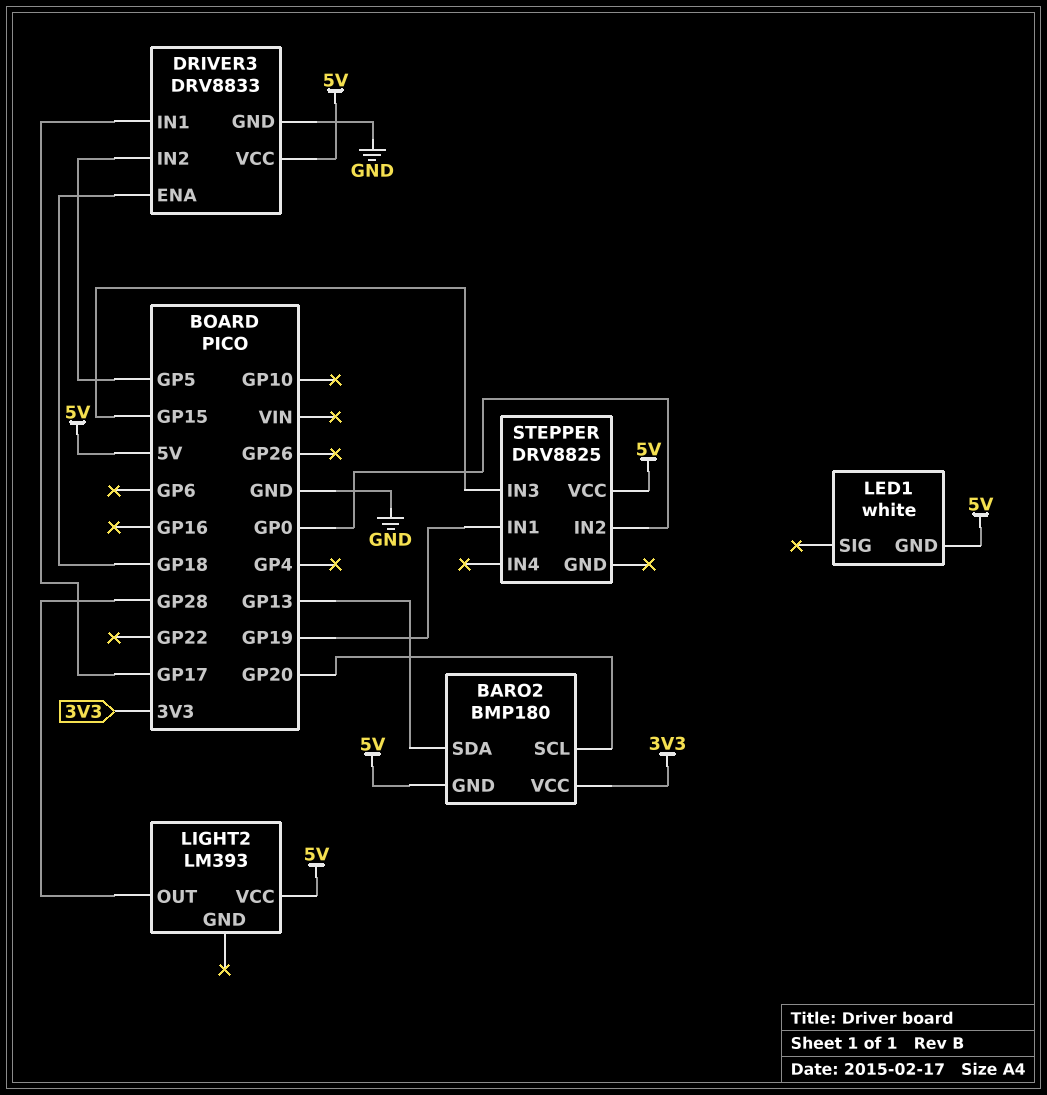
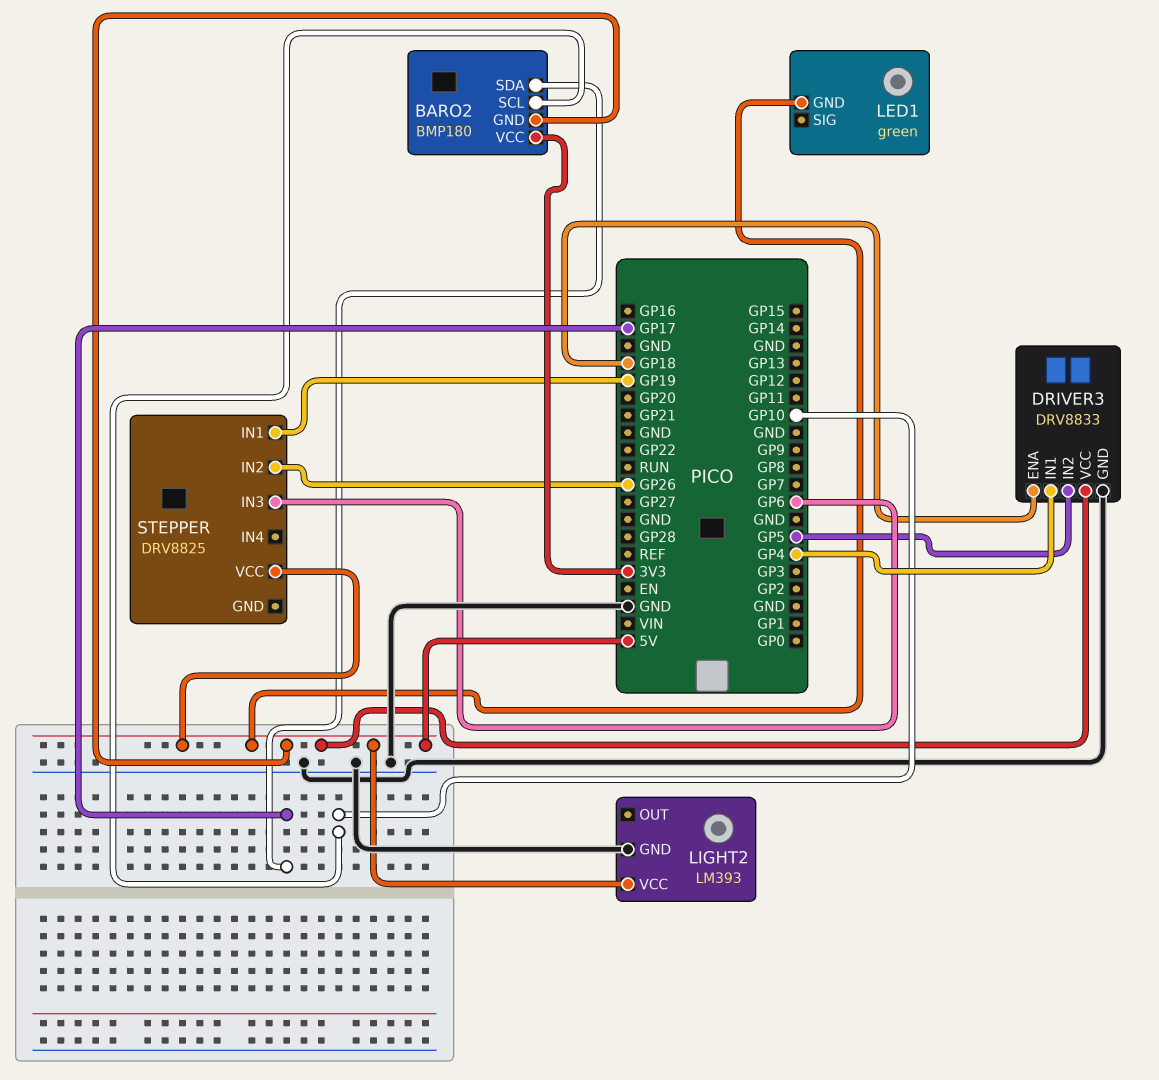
BARO2 pin SCL: GP20 -> GP10
BARO2 pin SDA: GP13 -> GP17
DRIVER3 pin IN1: GP17 -> GP4
LED1: white -> green
LIGHT2 pin GND: none -> GND
LIGHT2 pin OUT: GP28 -> none
STEPPER pin IN2: GP0 -> GP26
STEPPER pin IN3: GP15 -> GP6

